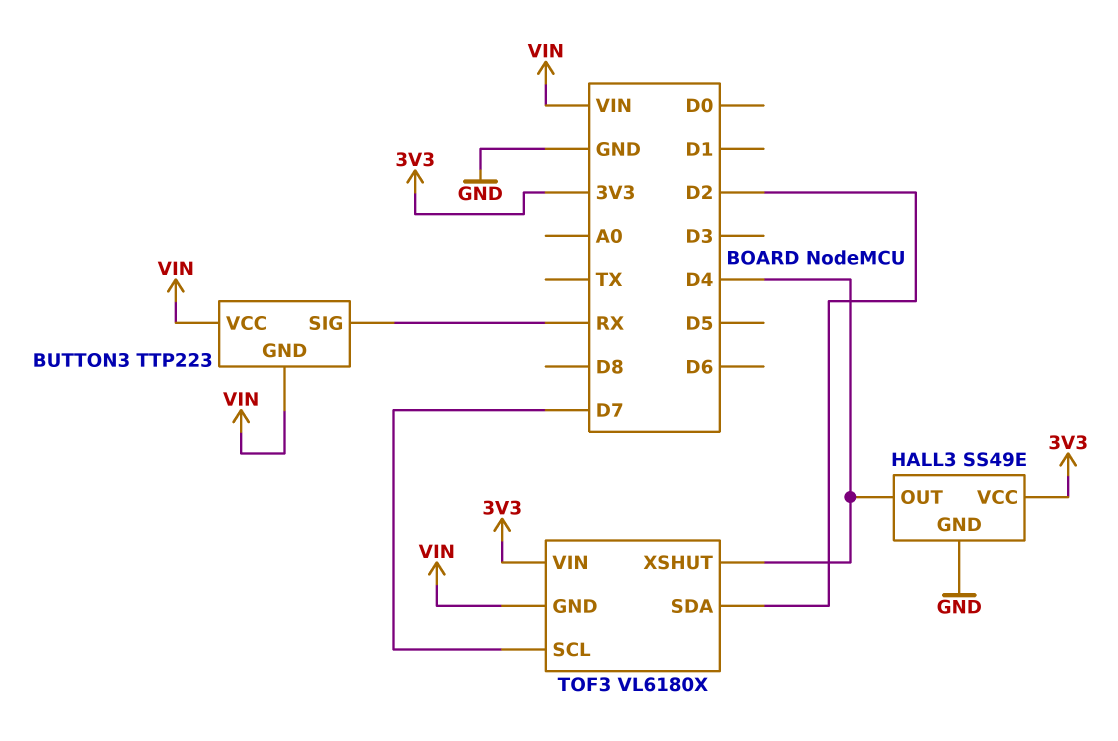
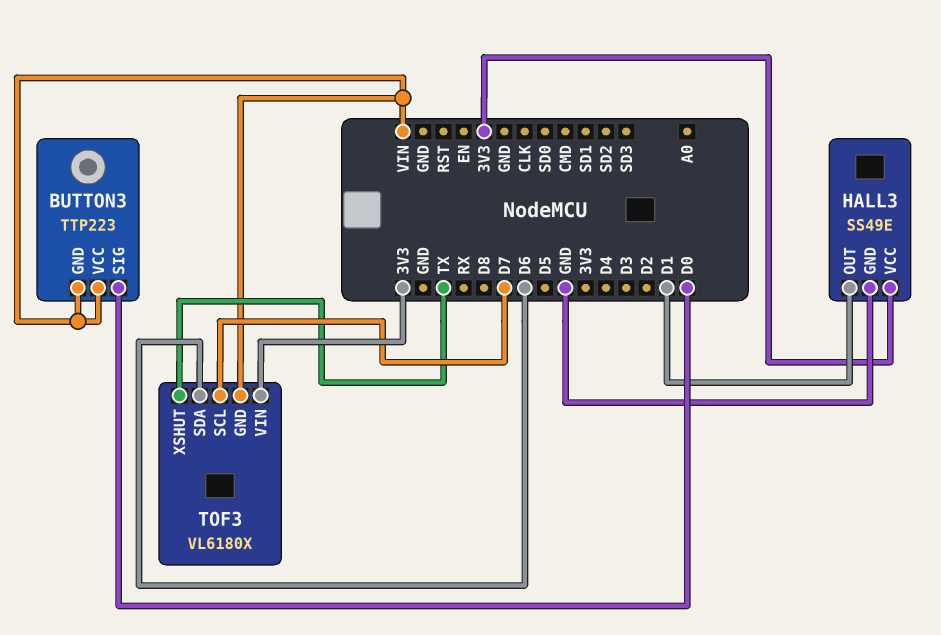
BUTTON3 pin SIG: RX -> D0
HALL3 pin OUT: D4 -> D1
TOF3 pin SDA: D2 -> D6
TOF3 pin XSHUT: D4 -> TX

